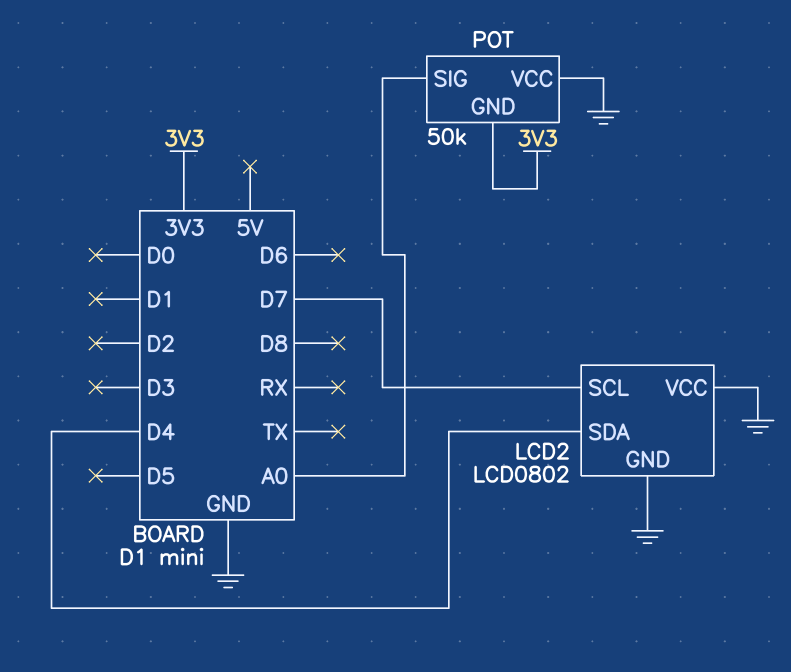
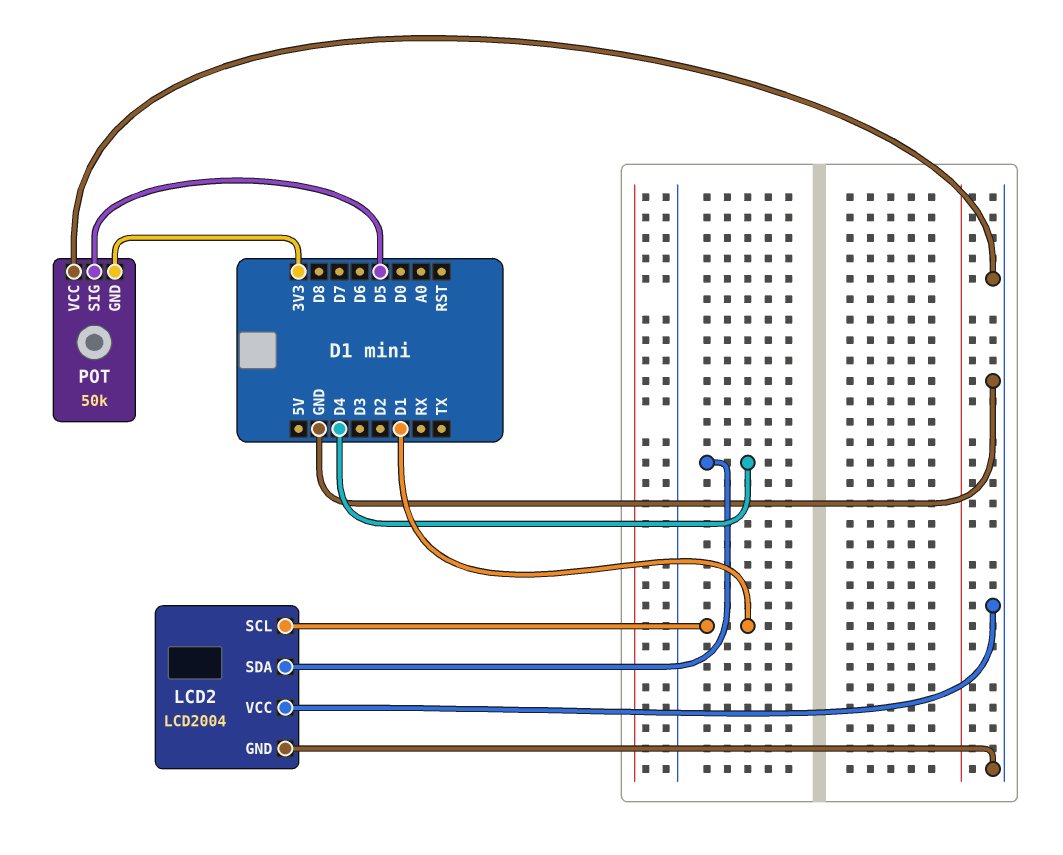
LCD2: LCD0802 -> LCD2004
LCD2 pin SCL: D7 -> D1
POT pin SIG: A0 -> D5

